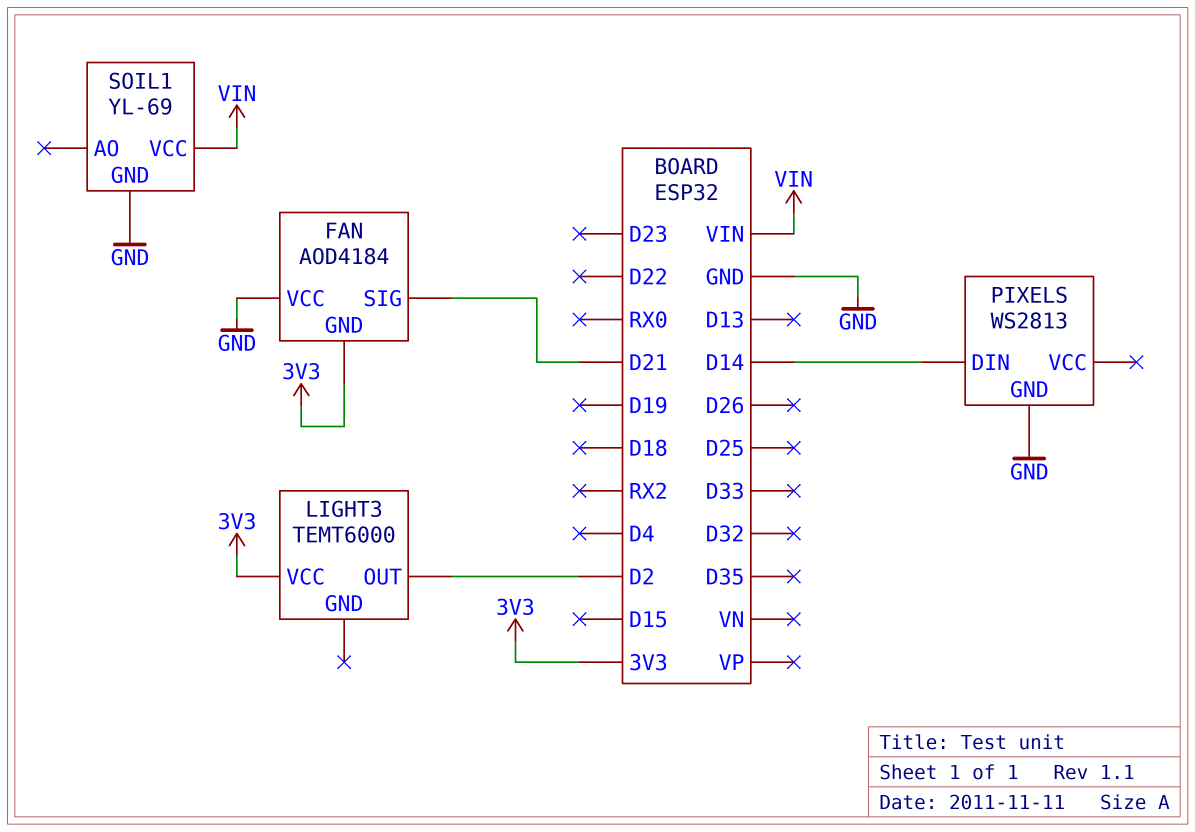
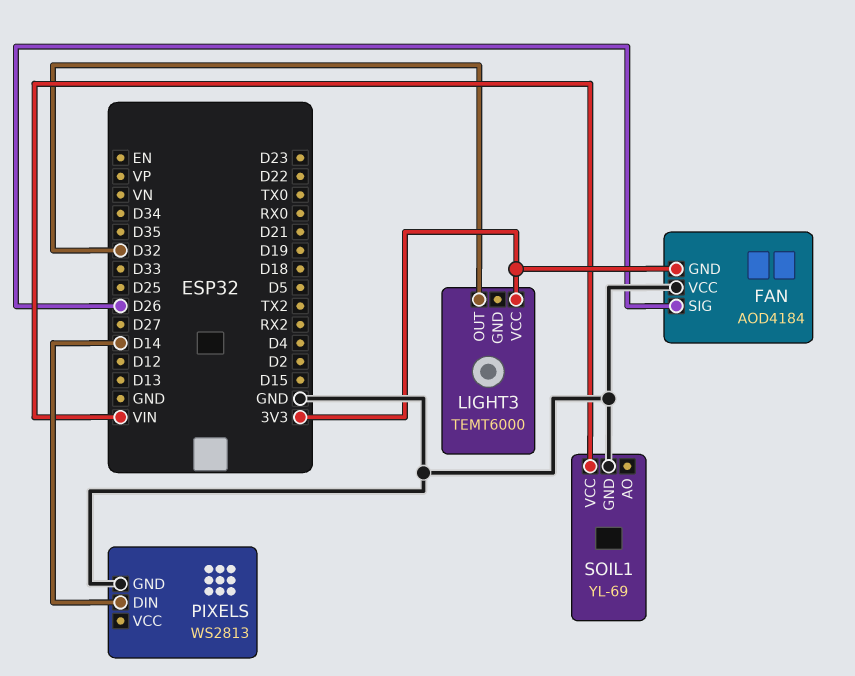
FAN pin SIG: D21 -> D26
LIGHT3 pin OUT: D2 -> D32

